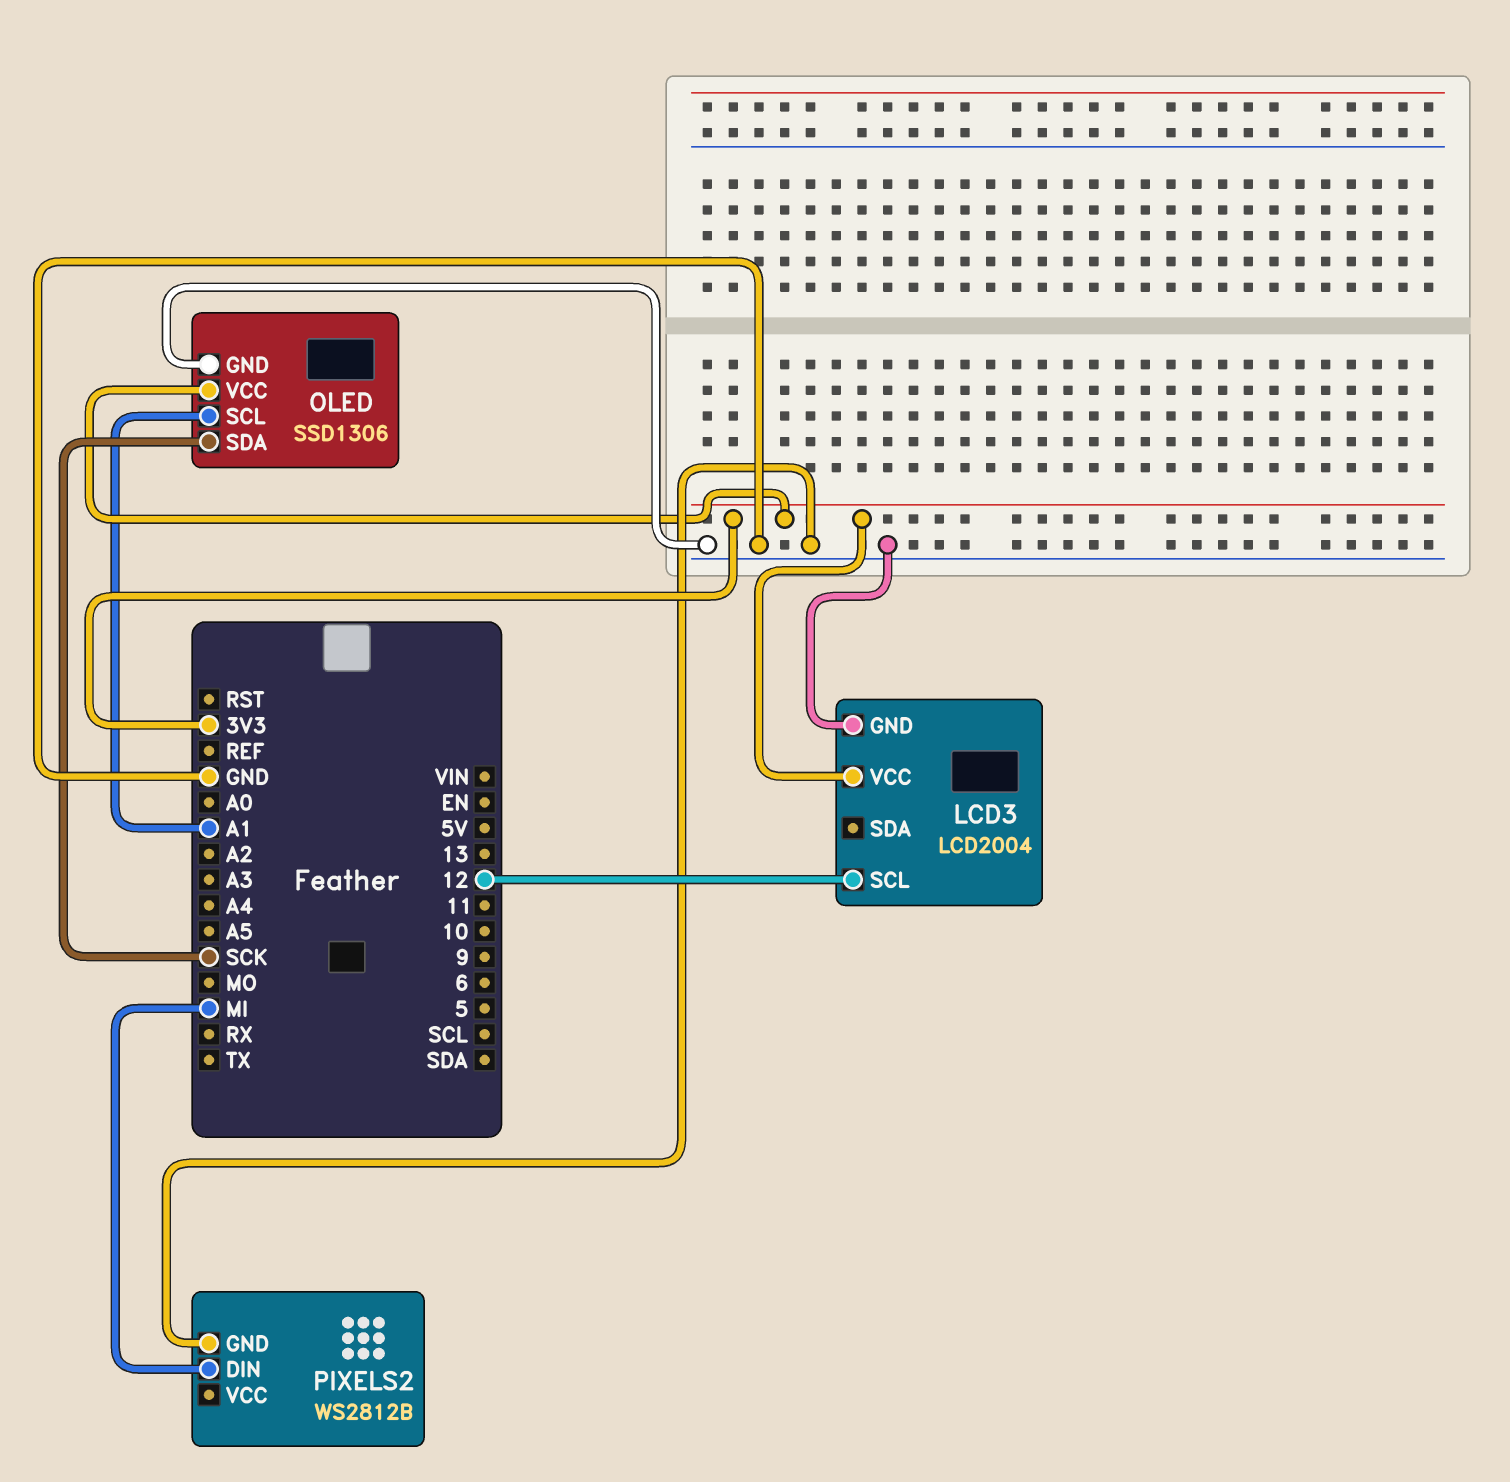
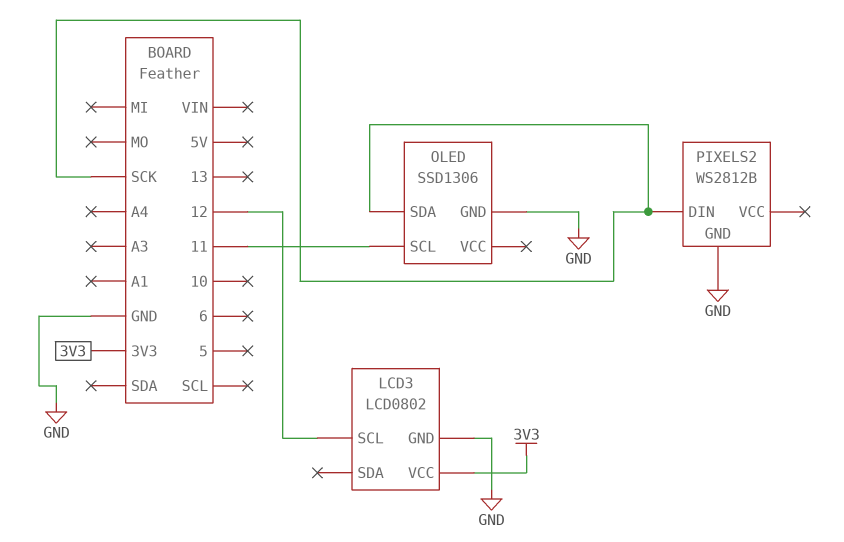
LCD3: LCD2004 -> LCD0802
OLED pin SCL: A1 -> 11
OLED pin VCC: 3V3 -> none
PIXELS2 pin DIN: MI -> SCK

